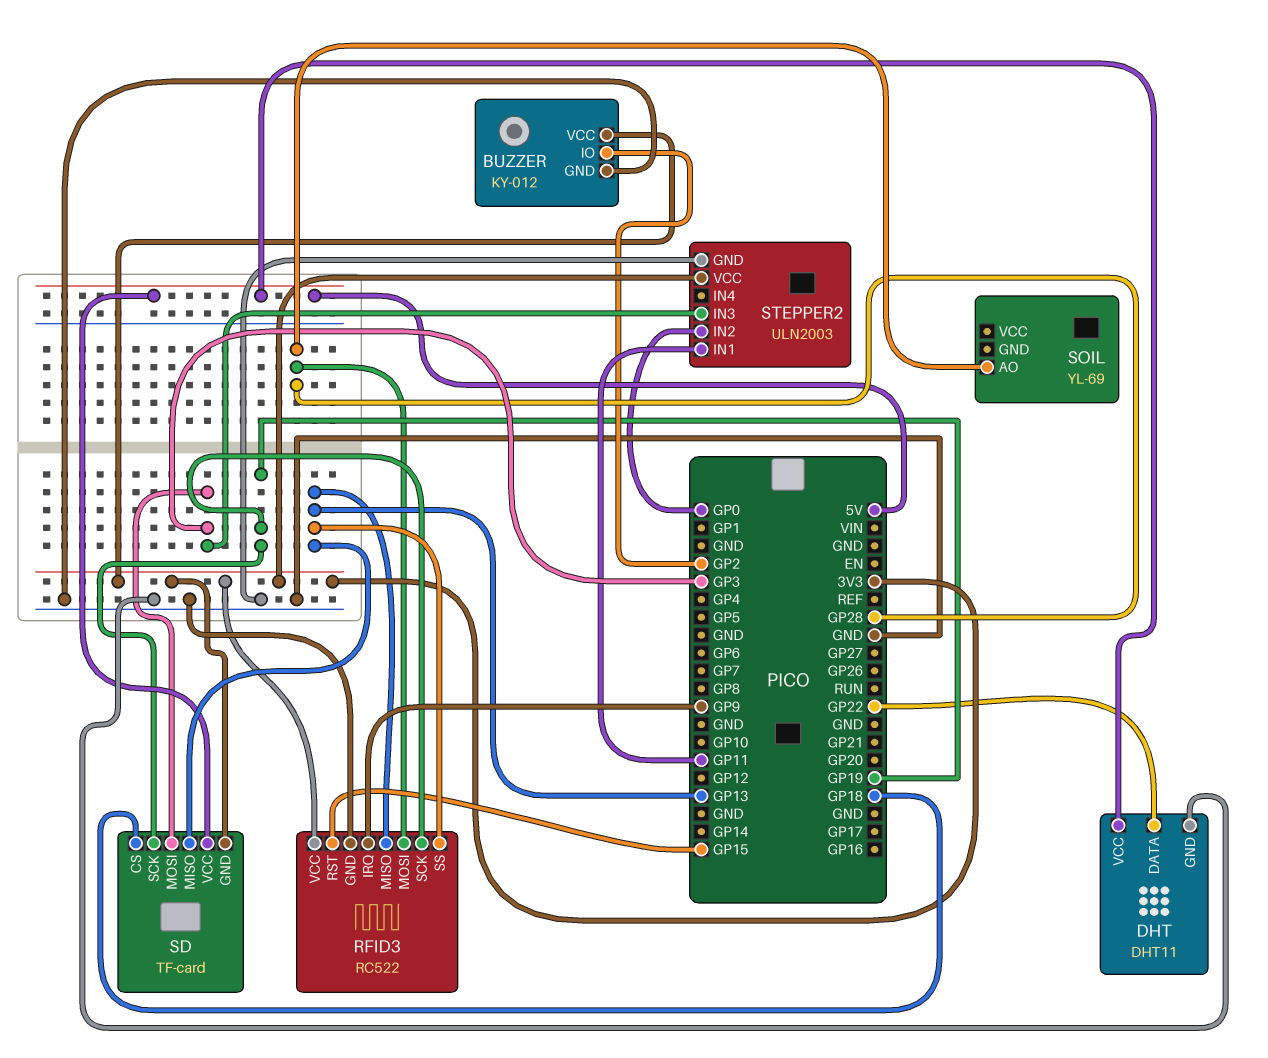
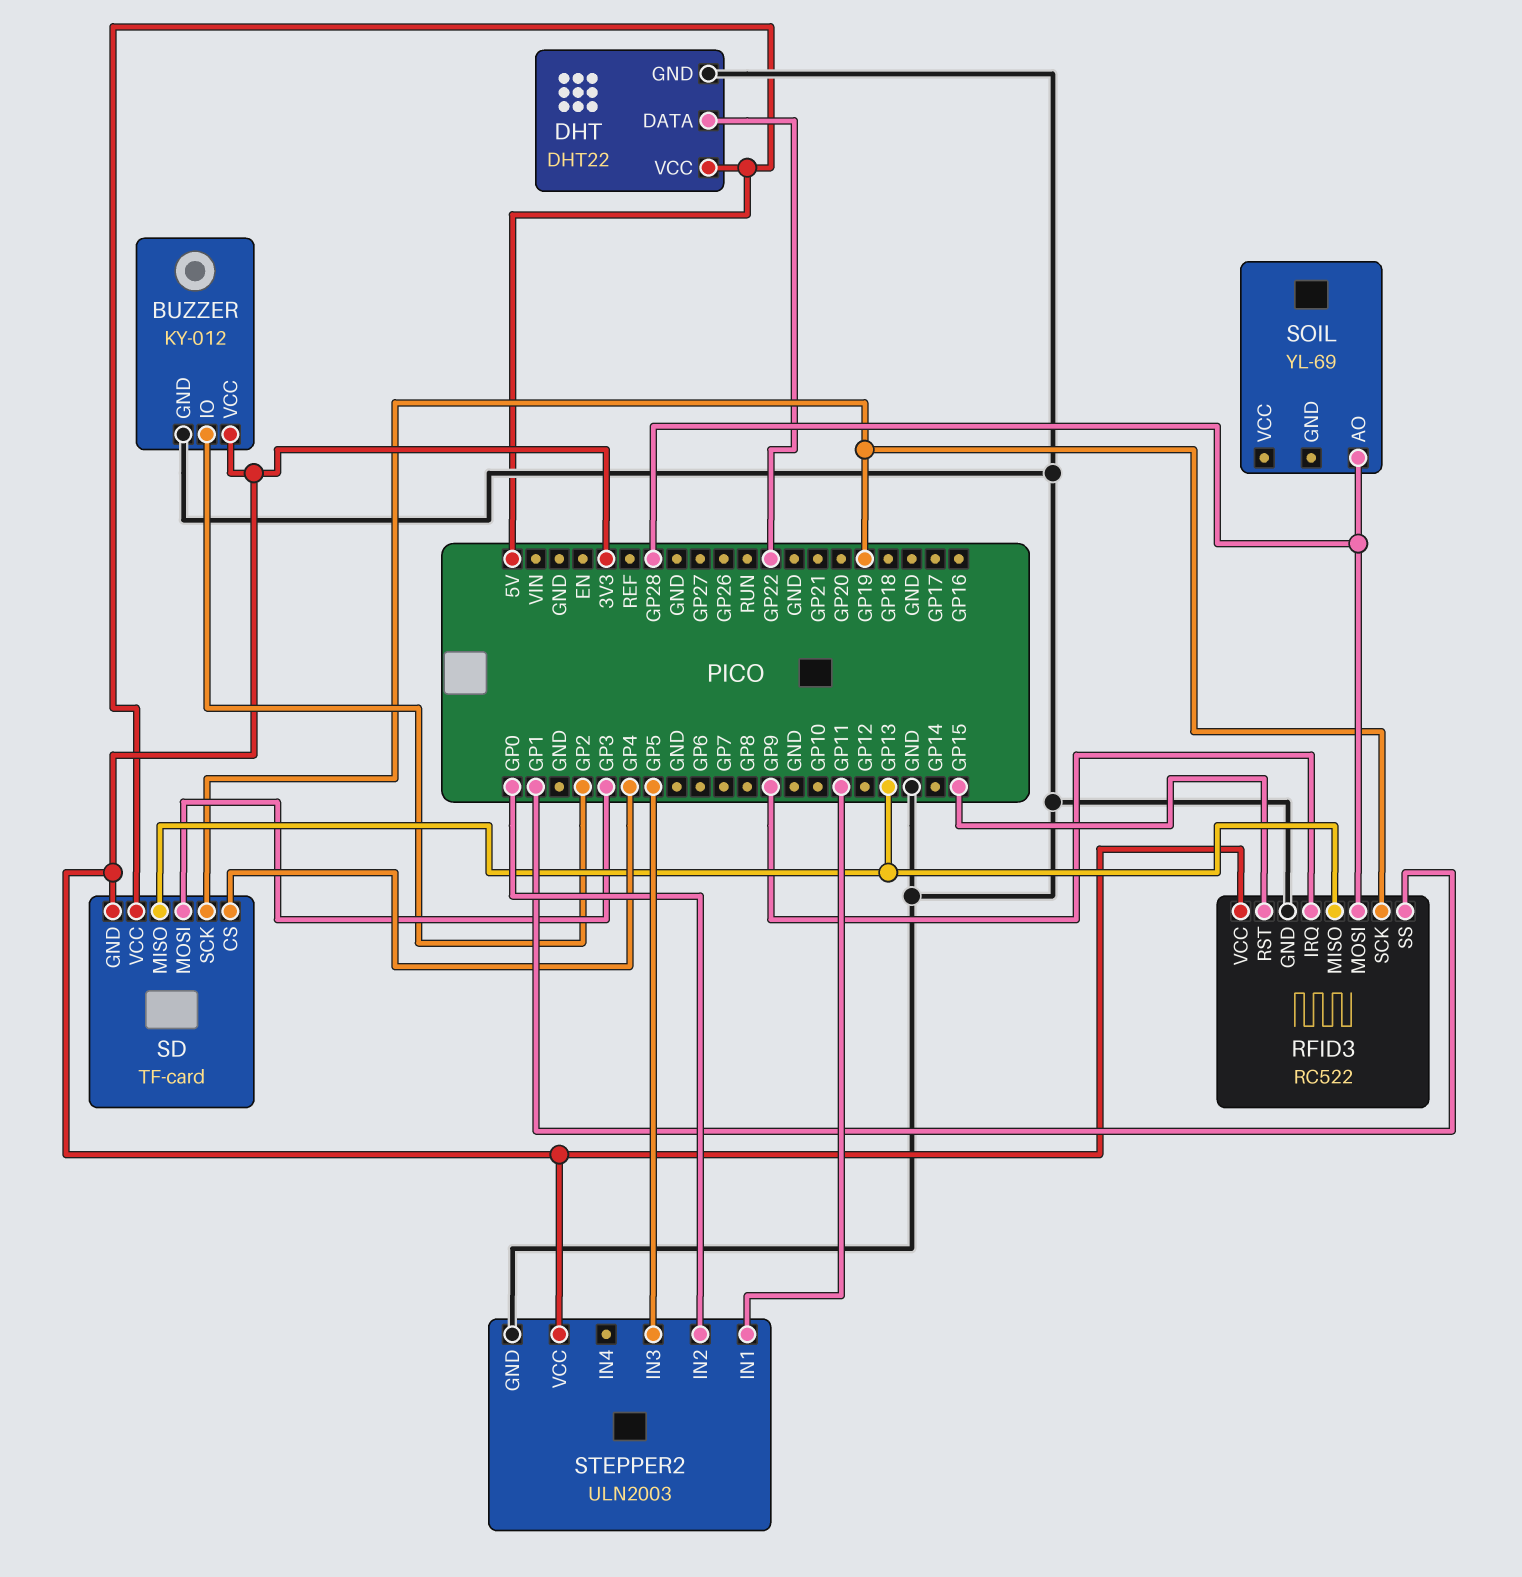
DHT: DHT11 -> DHT22
RFID3 pin SS: GP13 -> GP1
SD pin CS: GP18 -> GP4
STEPPER2 pin IN3: GP3 -> GP5

